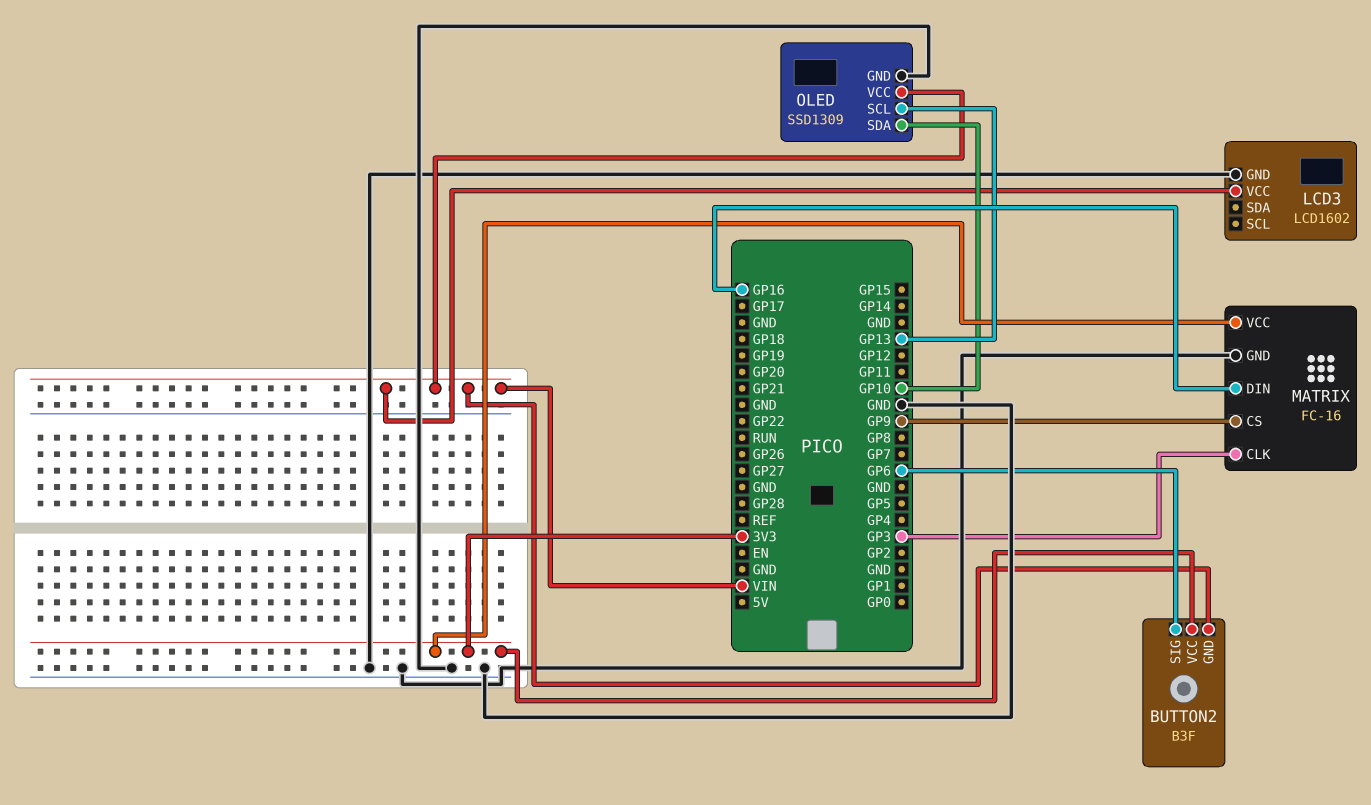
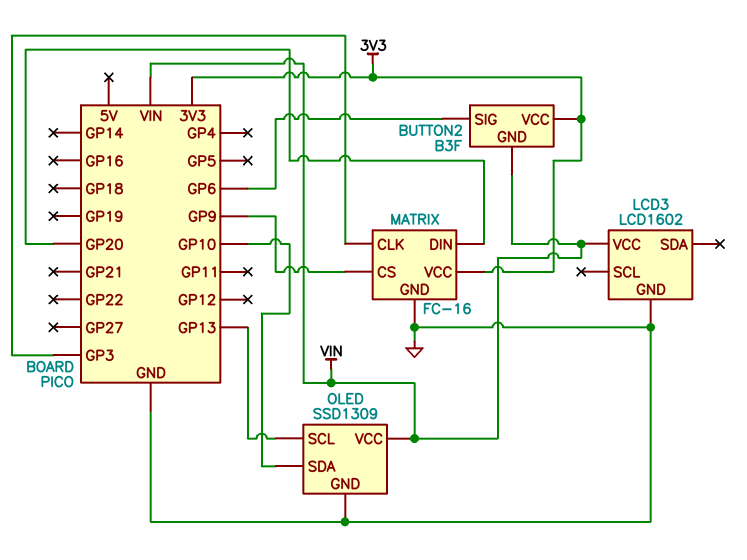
MATRIX pin DIN: GP16 -> GP20

